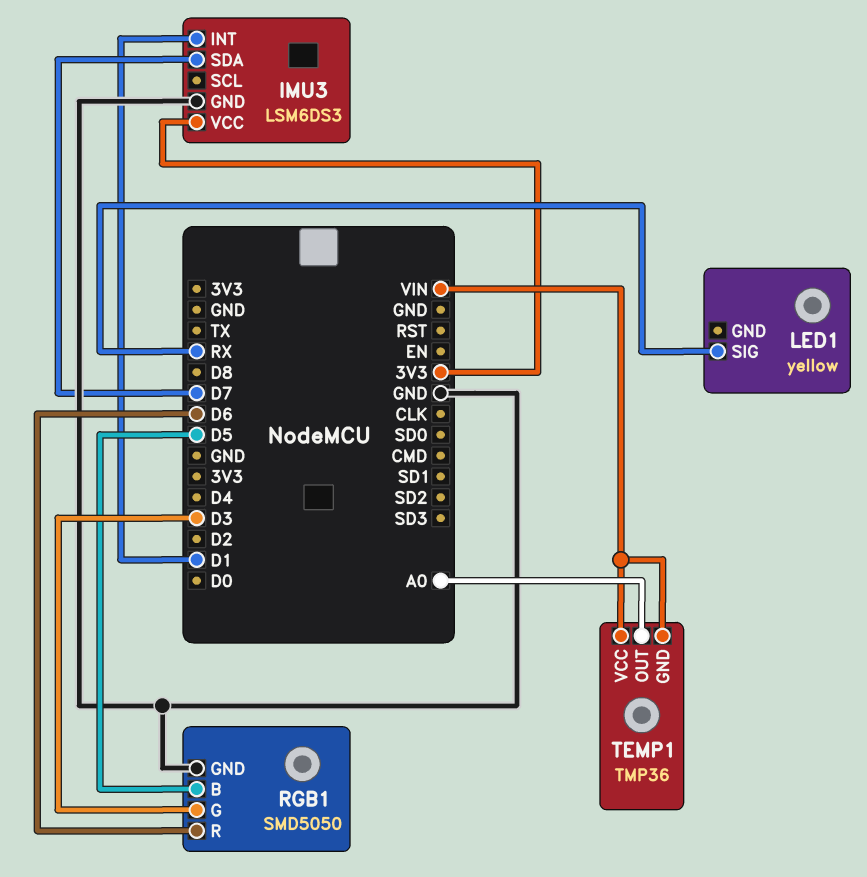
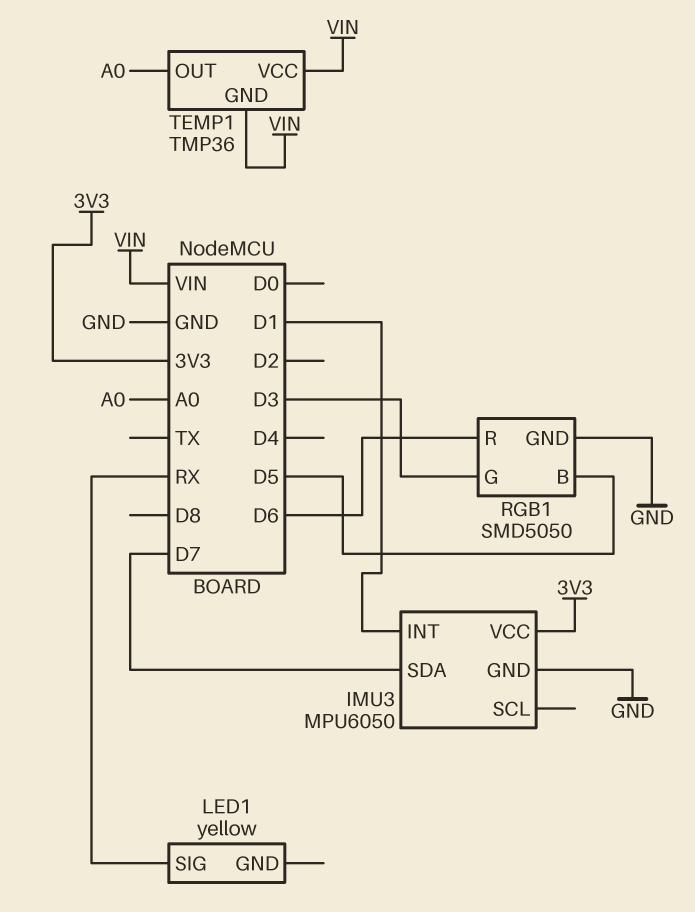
IMU3: LSM6DS3 -> MPU6050

